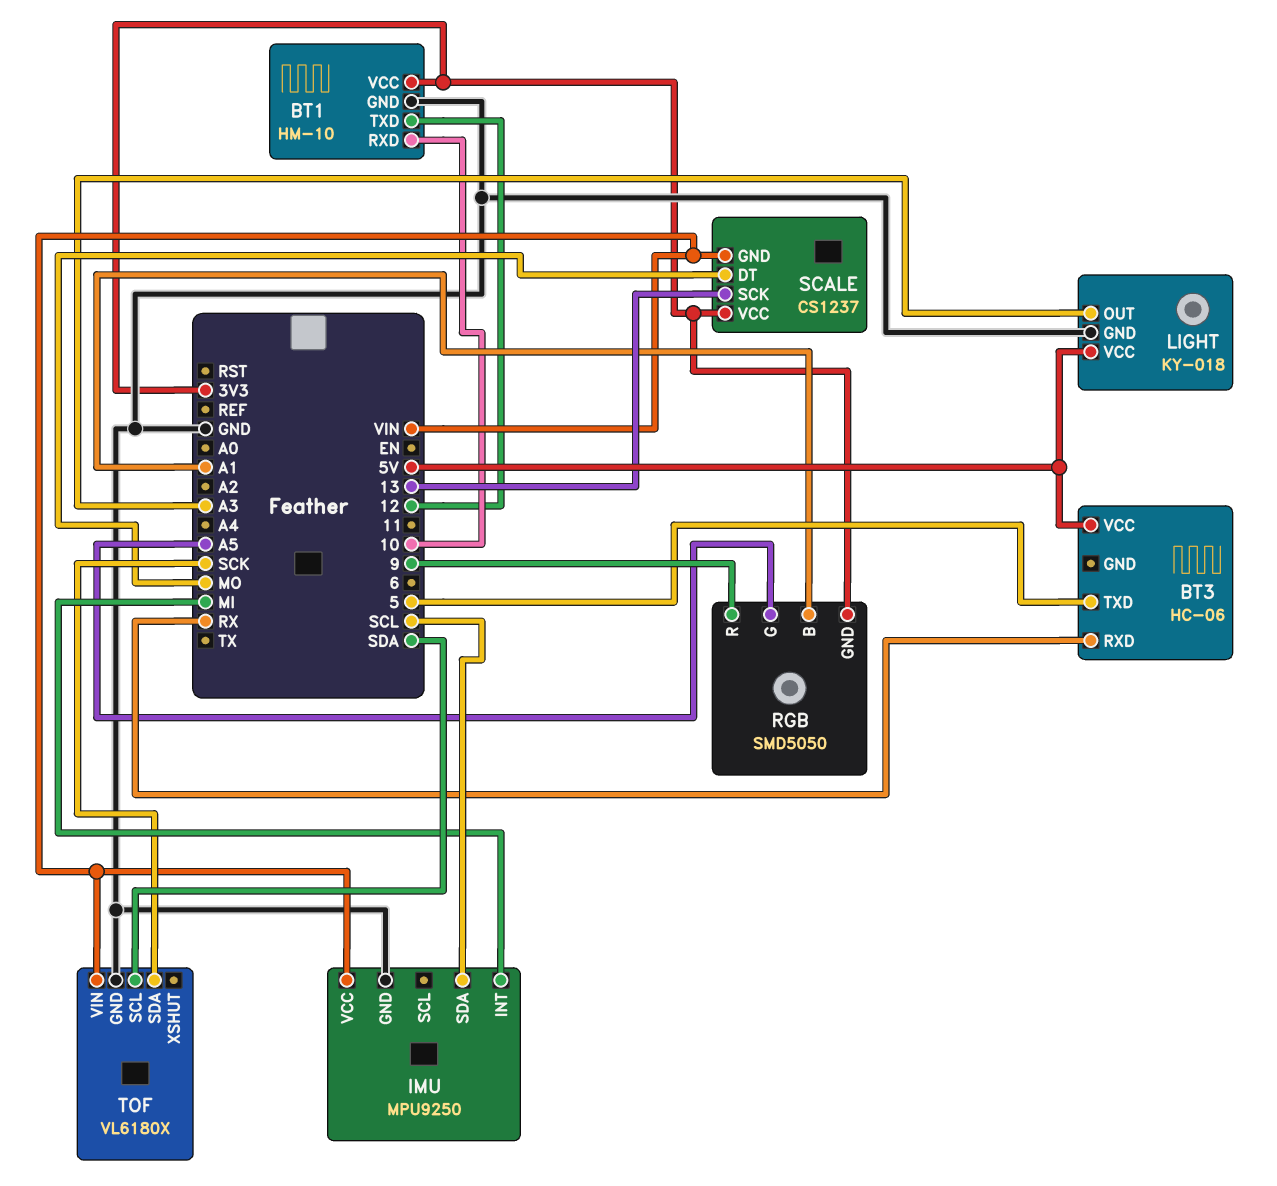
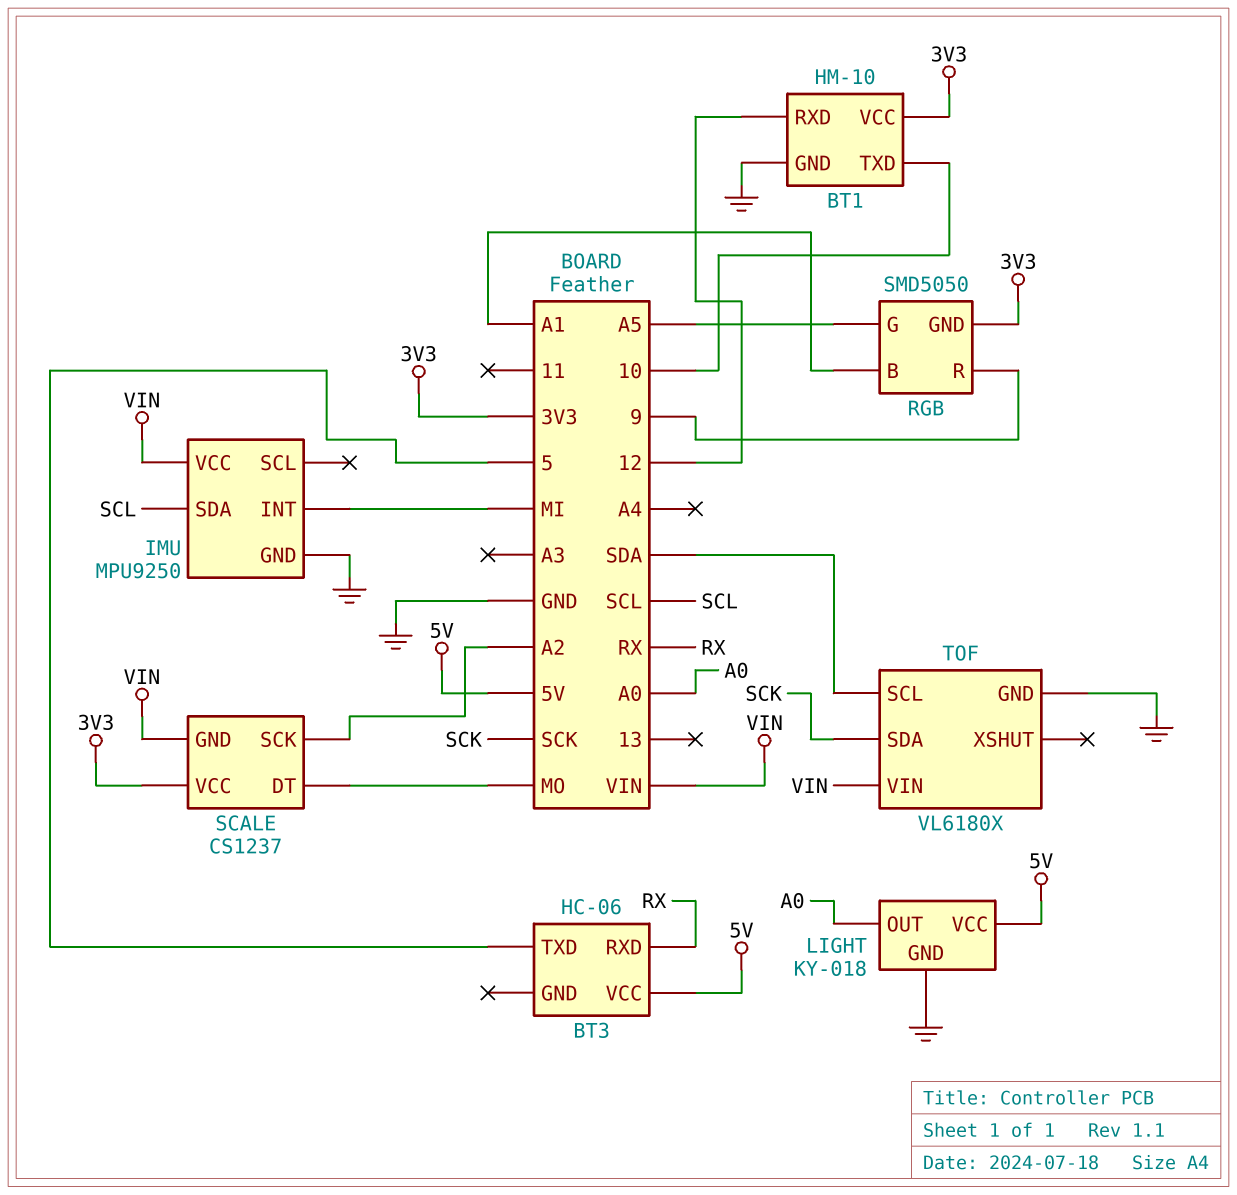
BT1 pin RXD: 10 -> 12
BT1 pin TXD: 12 -> 10
LIGHT pin OUT: A3 -> A0
SCALE pin SCK: 13 -> A2

